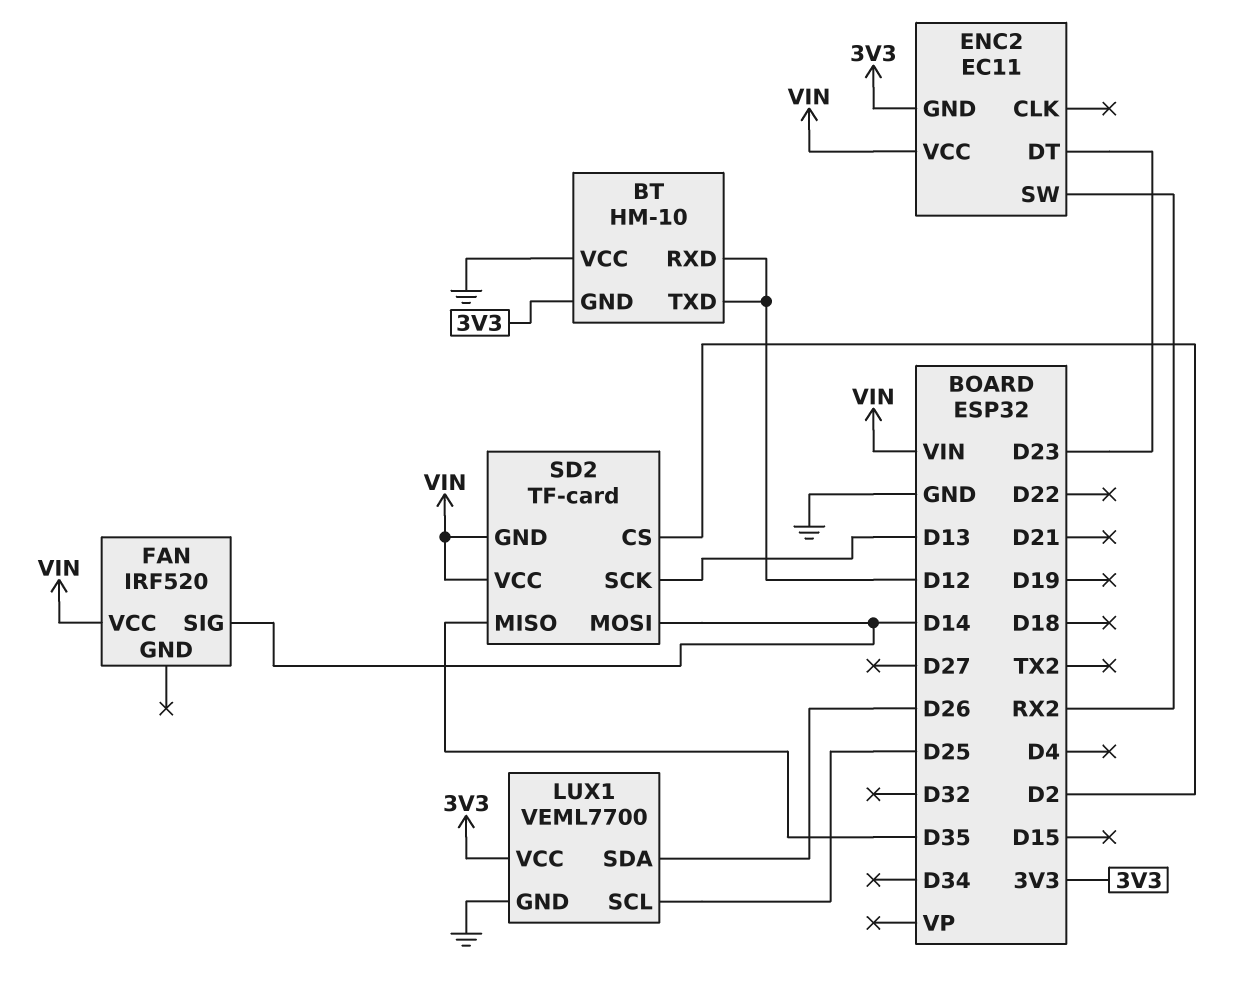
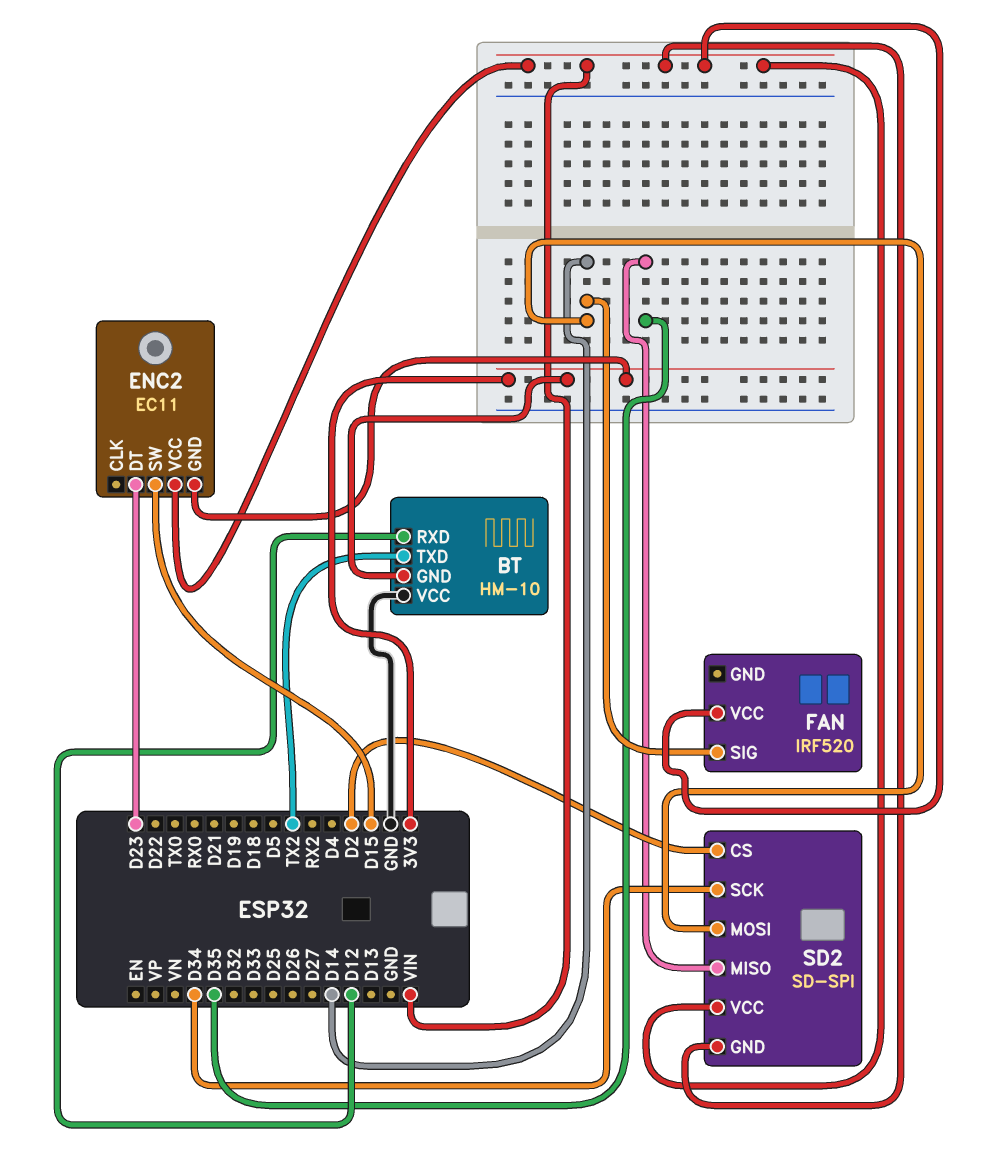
BT pin TXD: D12 -> TX2
ENC2 pin SW: RX2 -> D15
LUX1: VEML7700 -> none
LUX1 pin GND: GND -> none
LUX1 pin SCL: D25 -> none
LUX1 pin SDA: D26 -> none
LUX1 pin VCC: 3V3 -> none
SD2: TF-card -> SD-SPI
SD2 pin SCK: D13 -> D34

